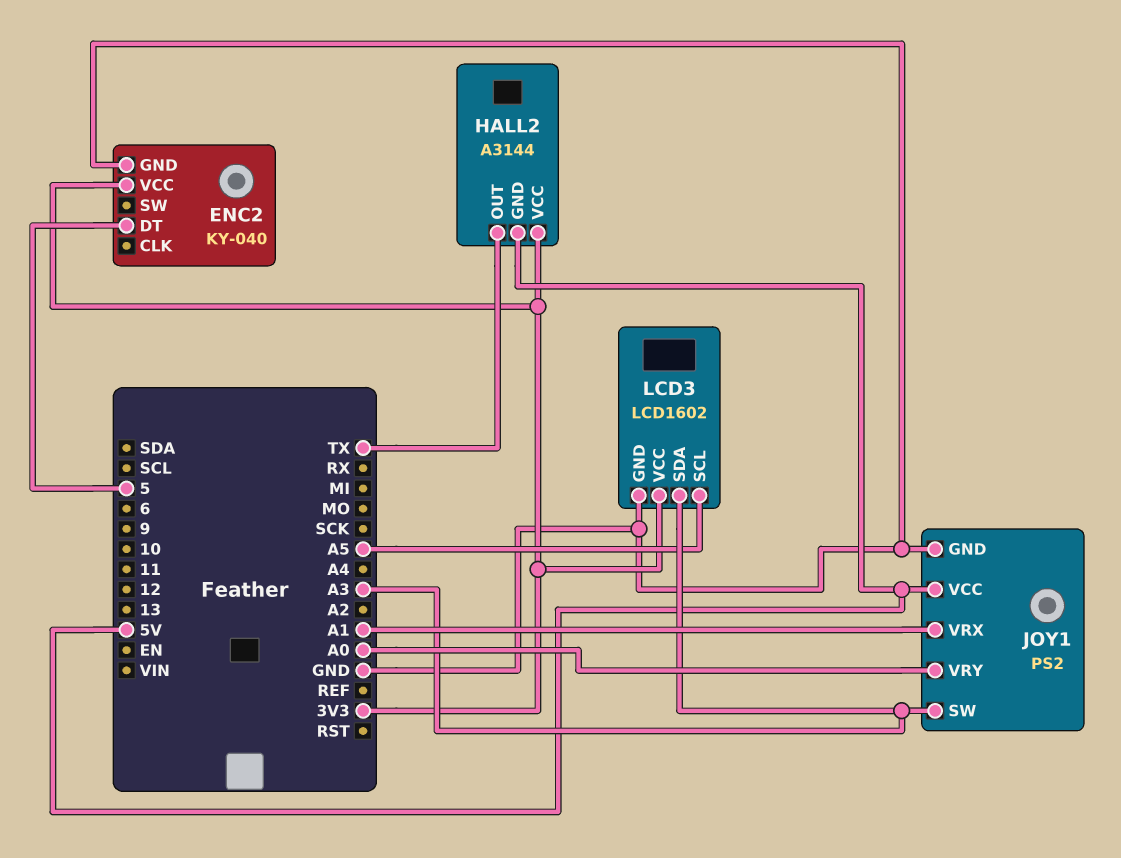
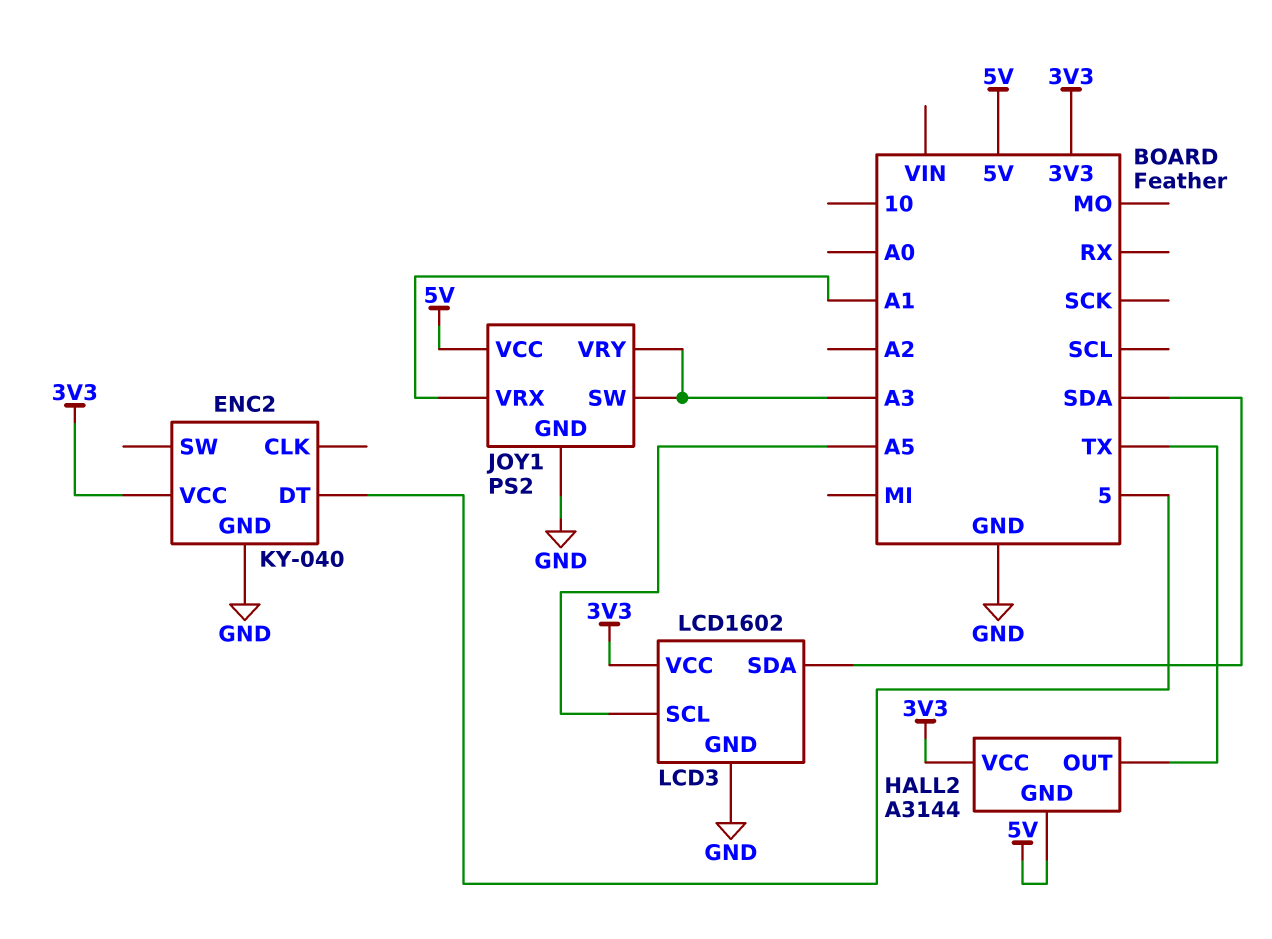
JOY1 pin VRY: A0 -> A3
LCD3 pin SDA: A3 -> SDA

